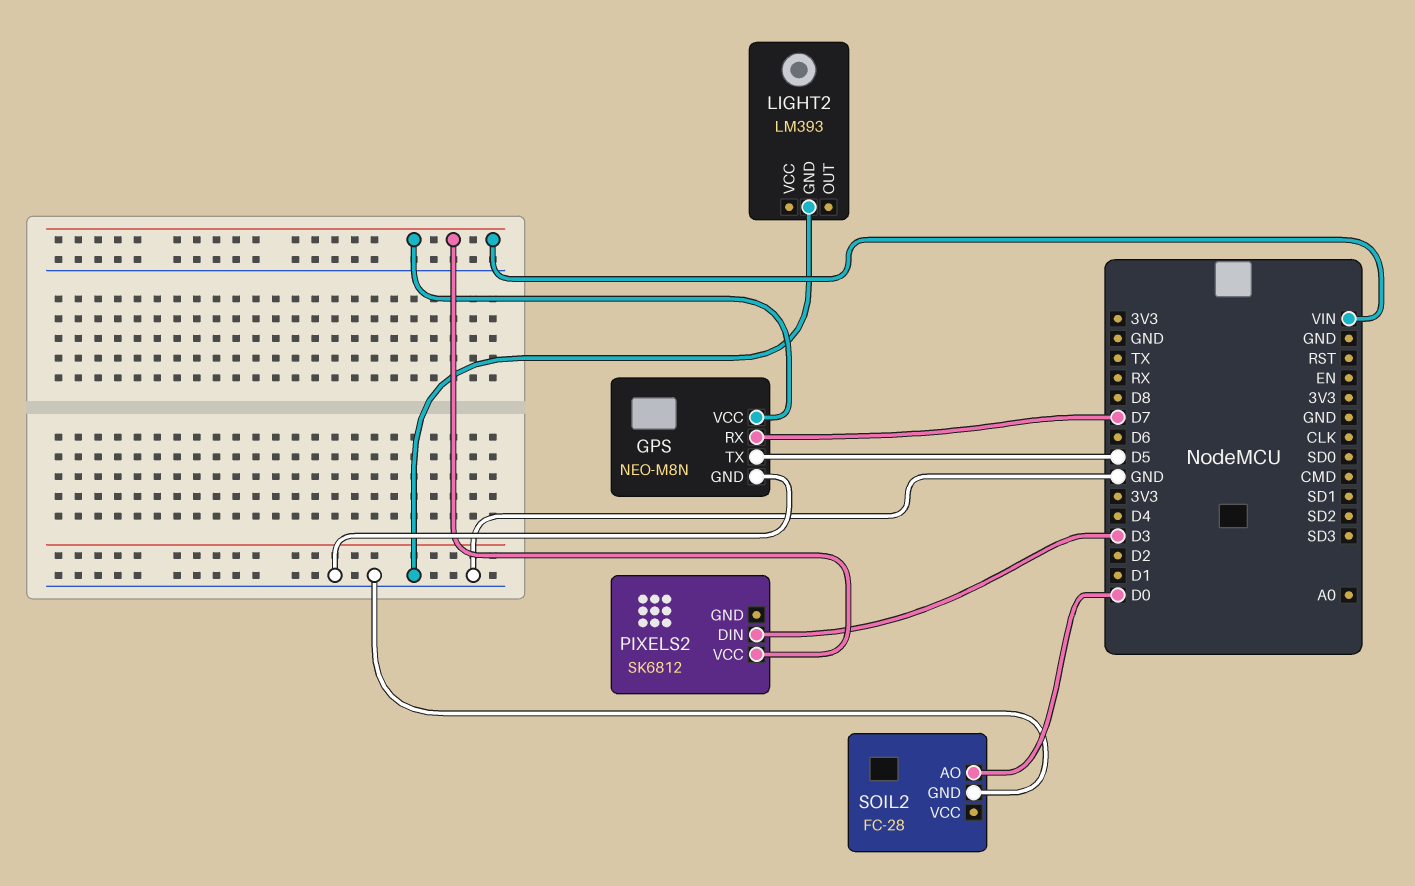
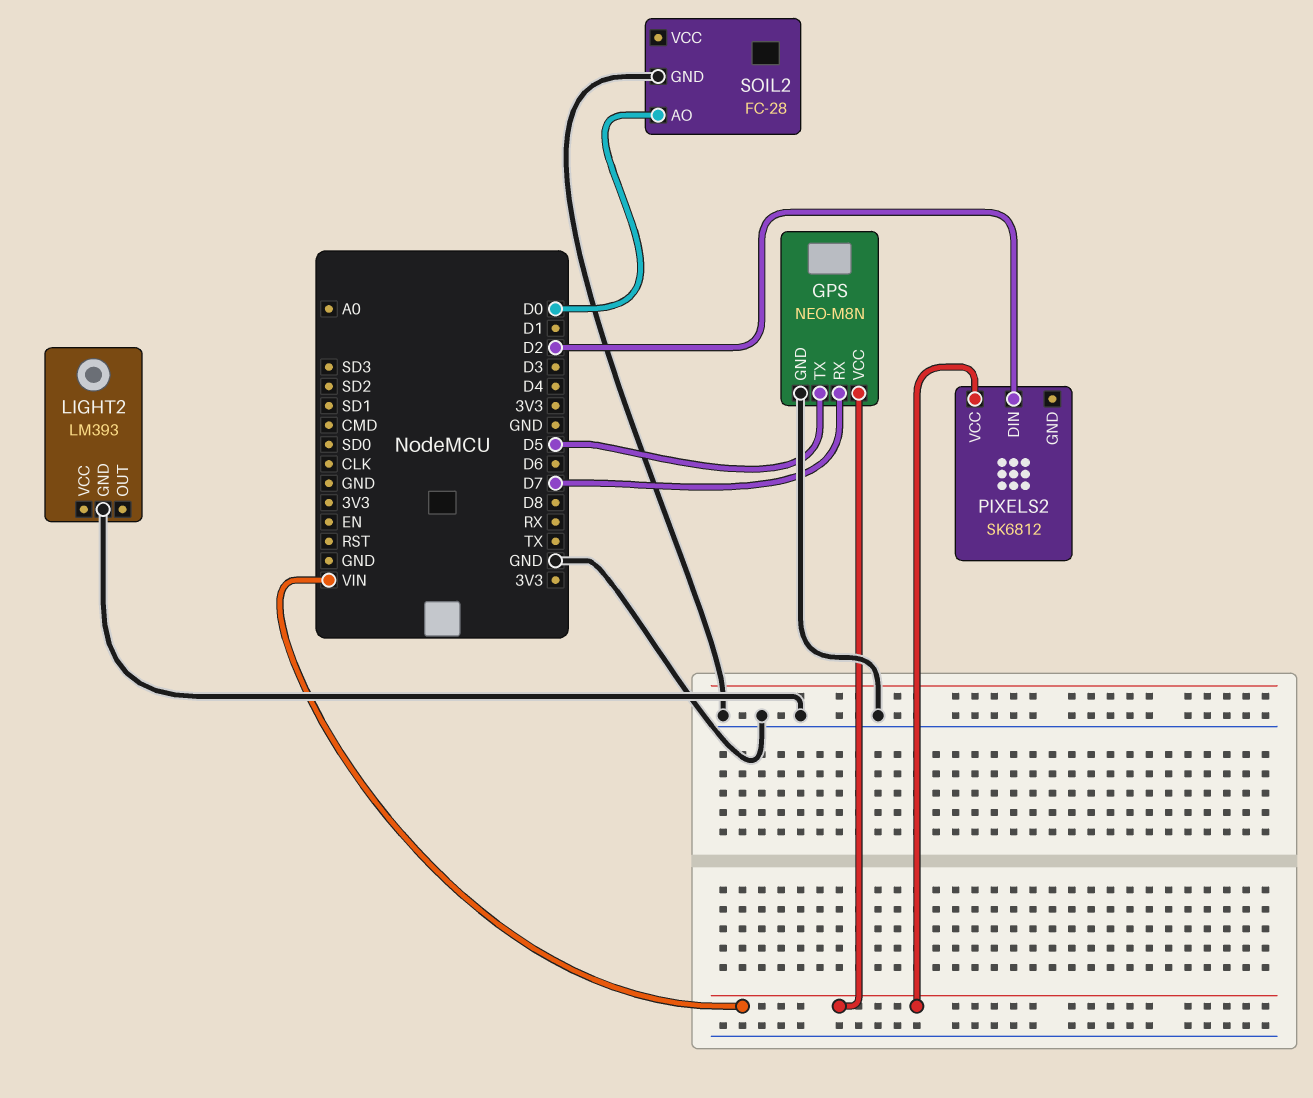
PIXELS2 pin DIN: D3 -> D2

